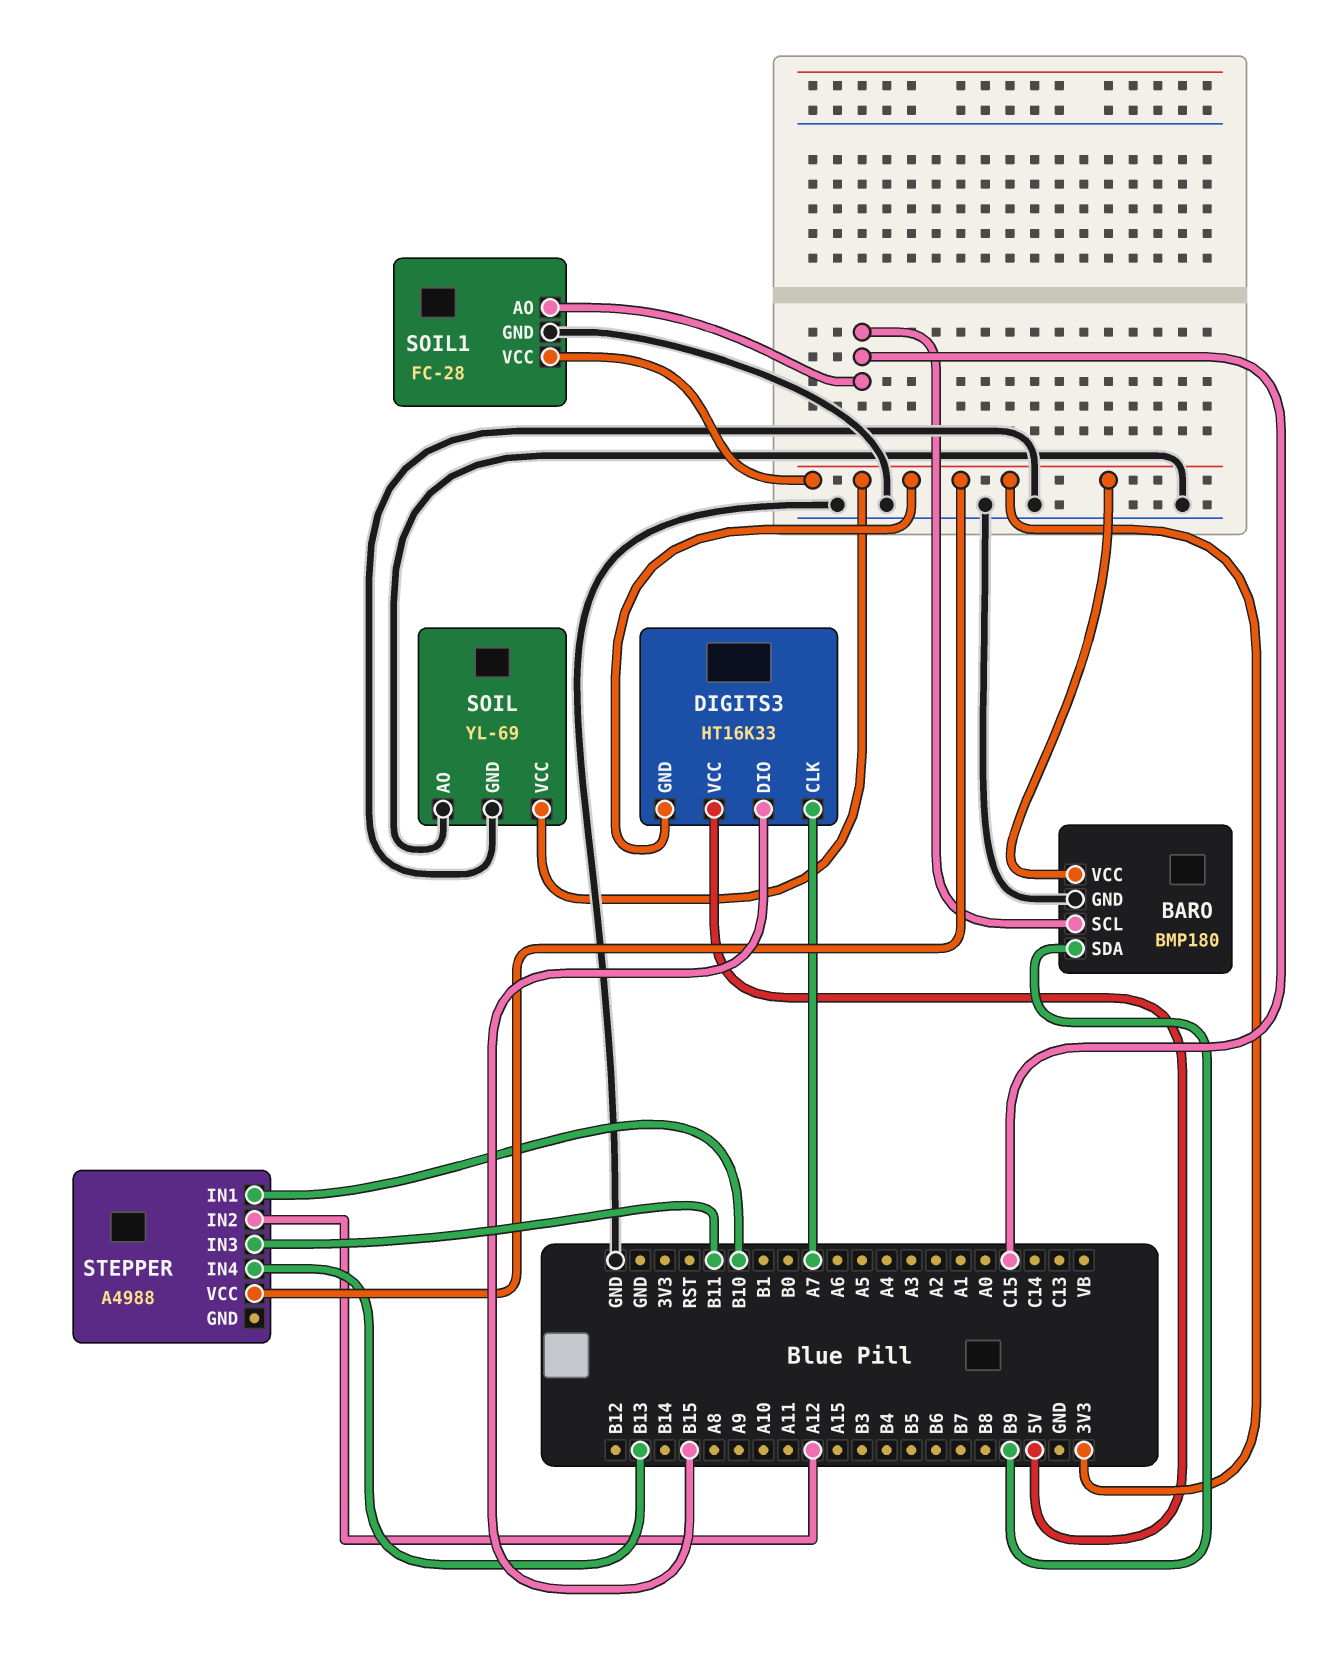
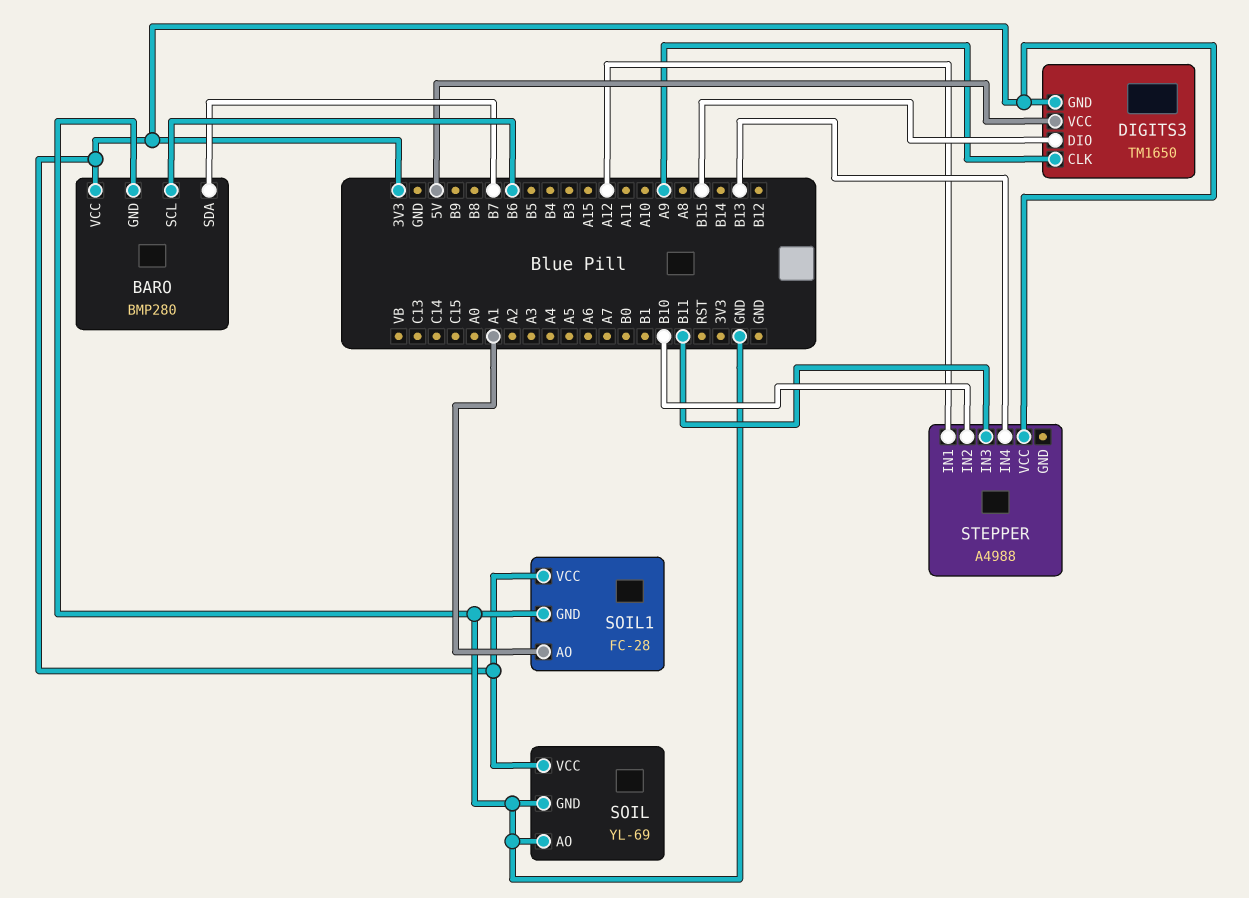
BARO: BMP180 -> BMP280
BARO pin SCL: C15 -> B6
BARO pin SDA: B9 -> B7
DIGITS3: HT16K33 -> TM1650
DIGITS3 pin CLK: A7 -> A9
SOIL1 pin AO: C15 -> A1
STEPPER pin IN1: B10 -> A12
STEPPER pin IN2: A12 -> B10

